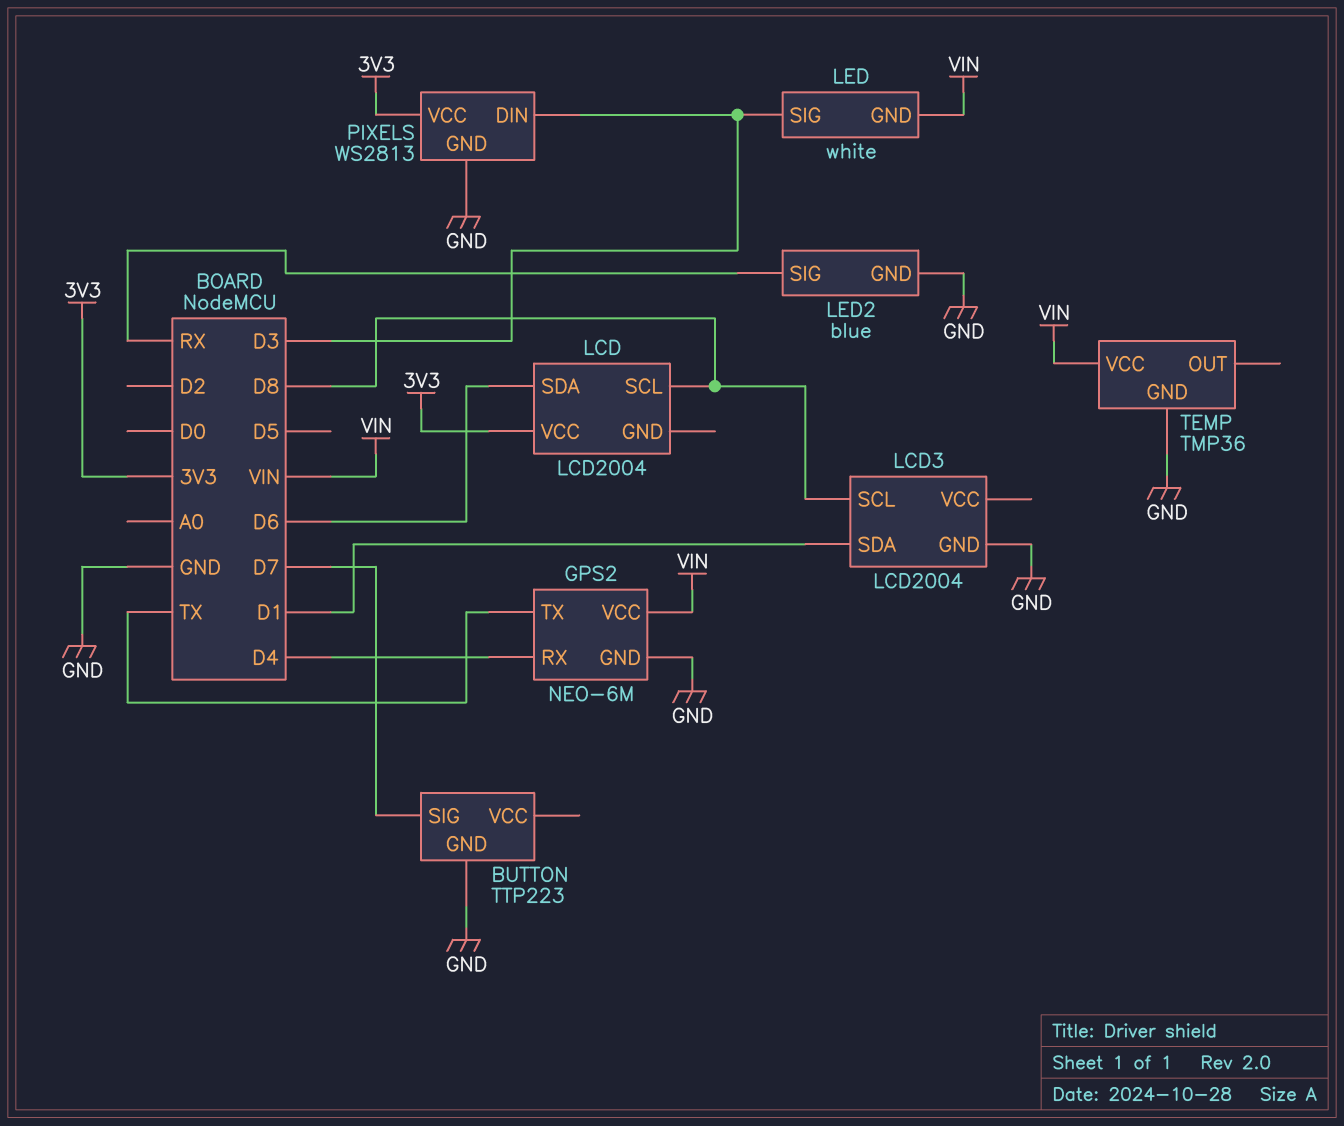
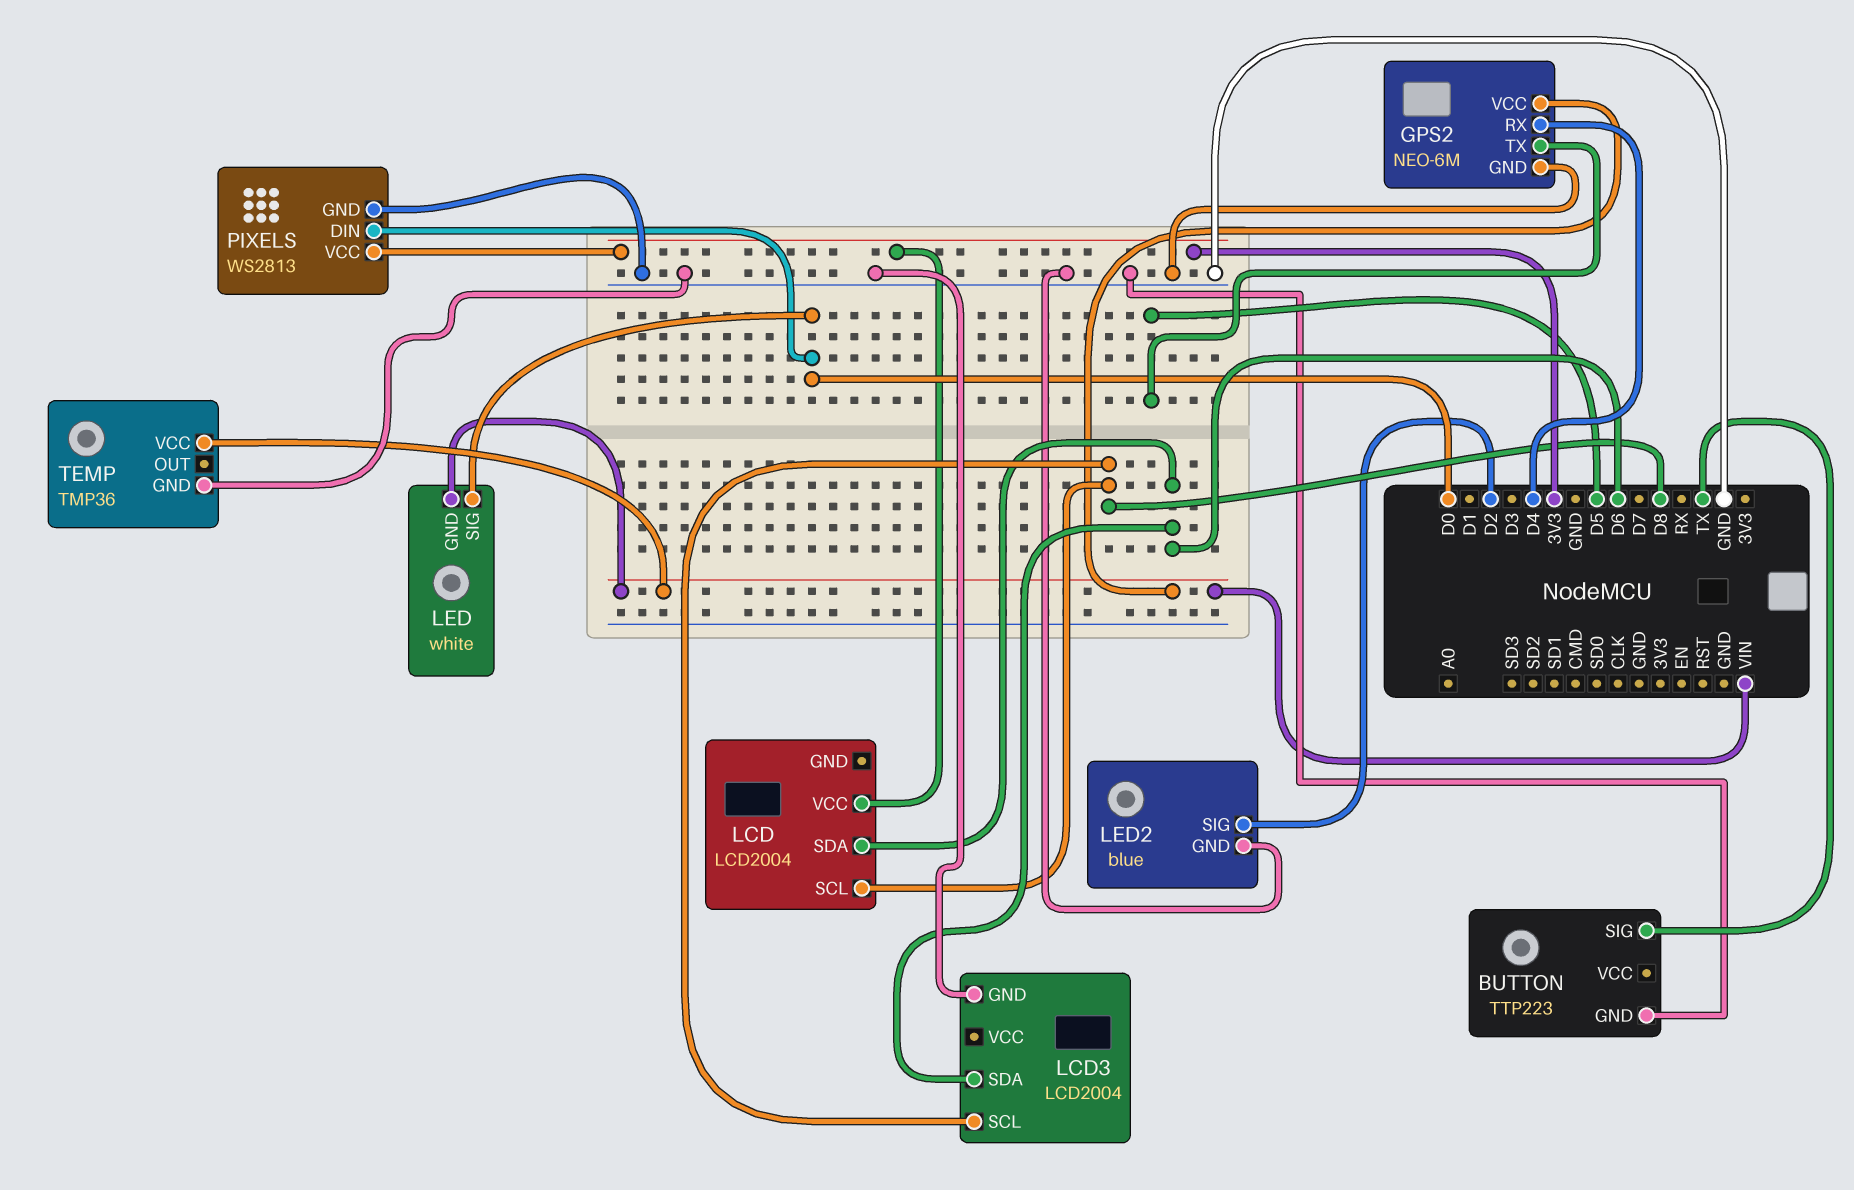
BUTTON pin SIG: D7 -> TX
GPS2 pin TX: TX -> D5
LCD3 pin SDA: D1 -> D6
LED pin SIG: D3 -> D0
LED2 pin SIG: RX -> D2
PIXELS pin DIN: D3 -> D0

